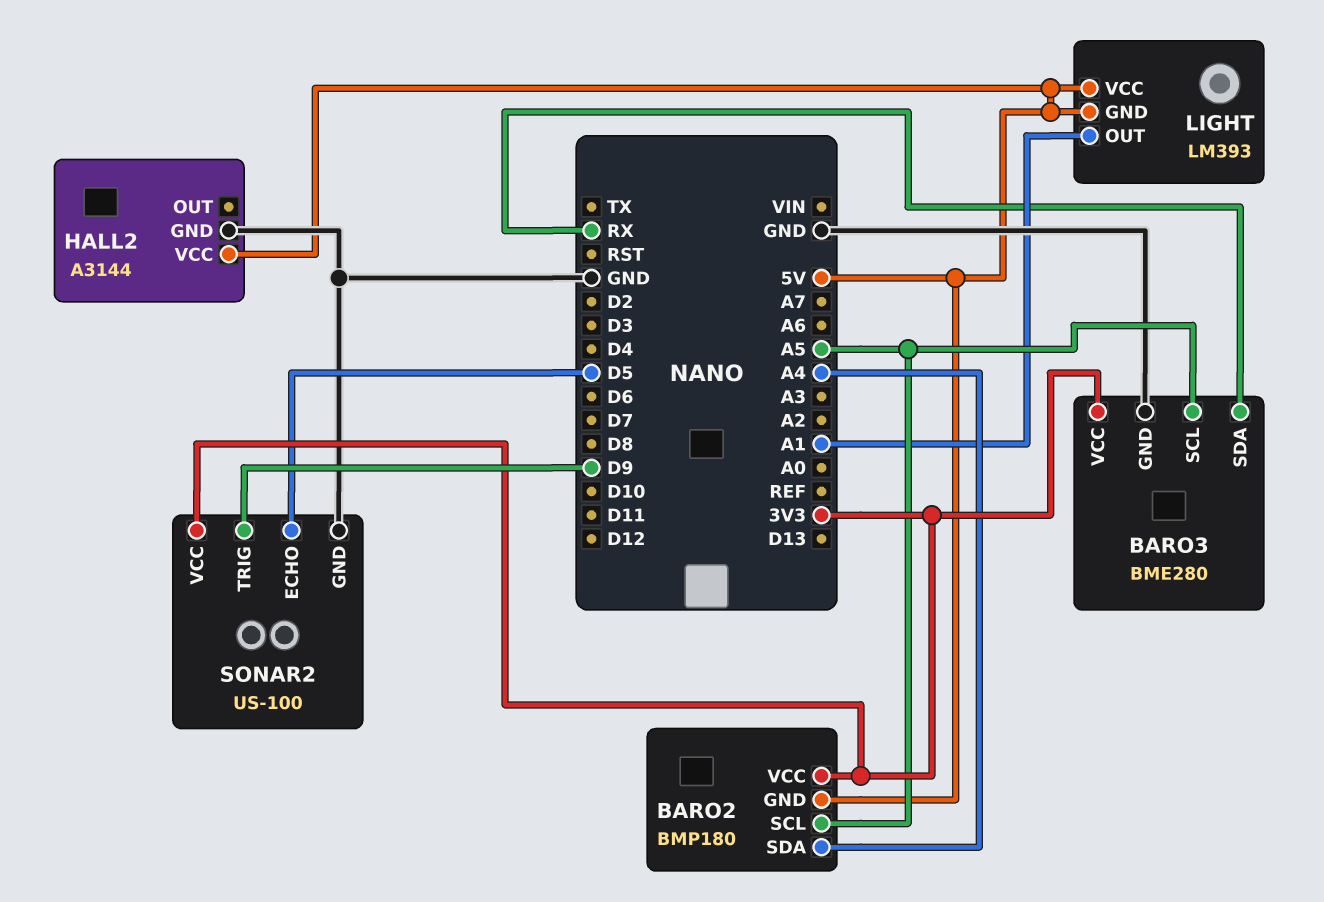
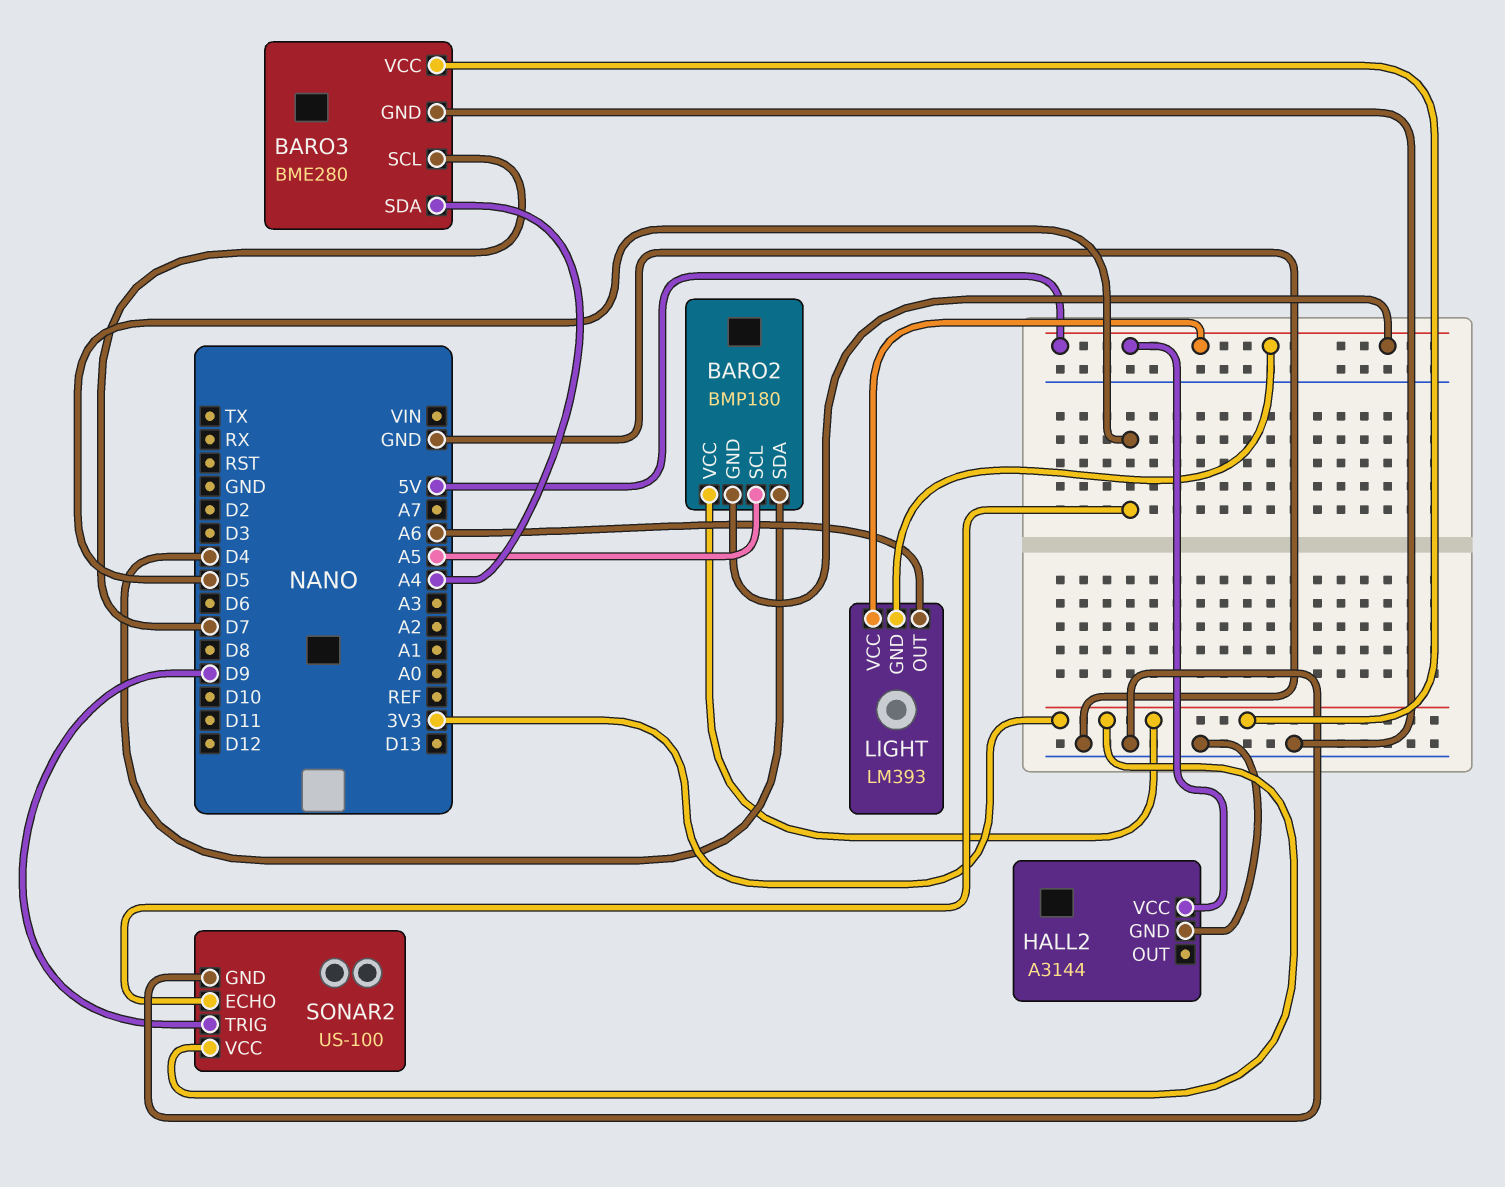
BARO2 pin SDA: A4 -> D4
BARO3 pin SCL: A5 -> D7
BARO3 pin SDA: RX -> A4
LIGHT pin OUT: A1 -> A6

